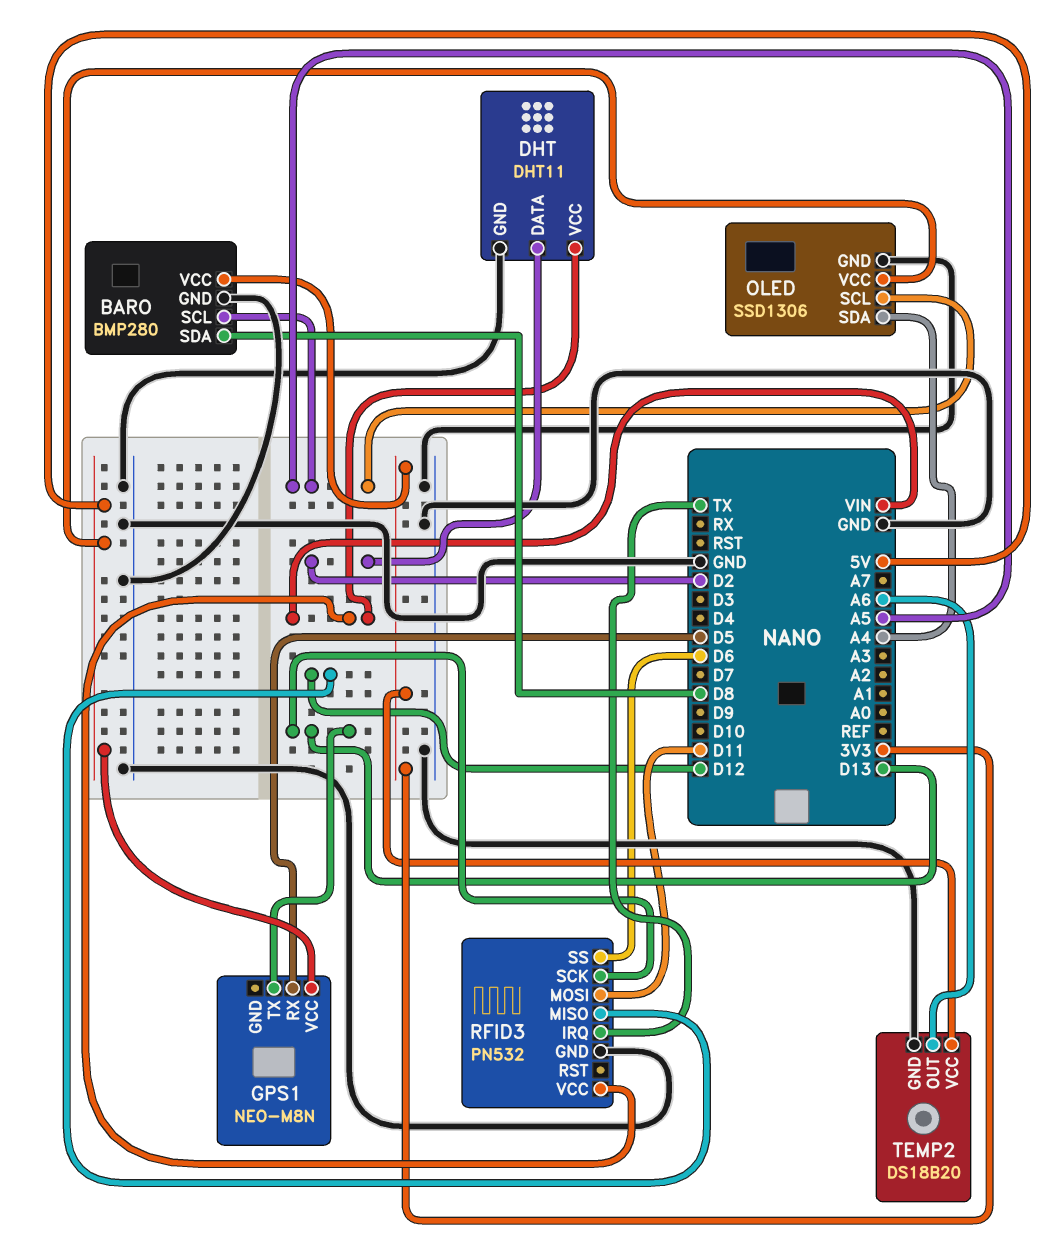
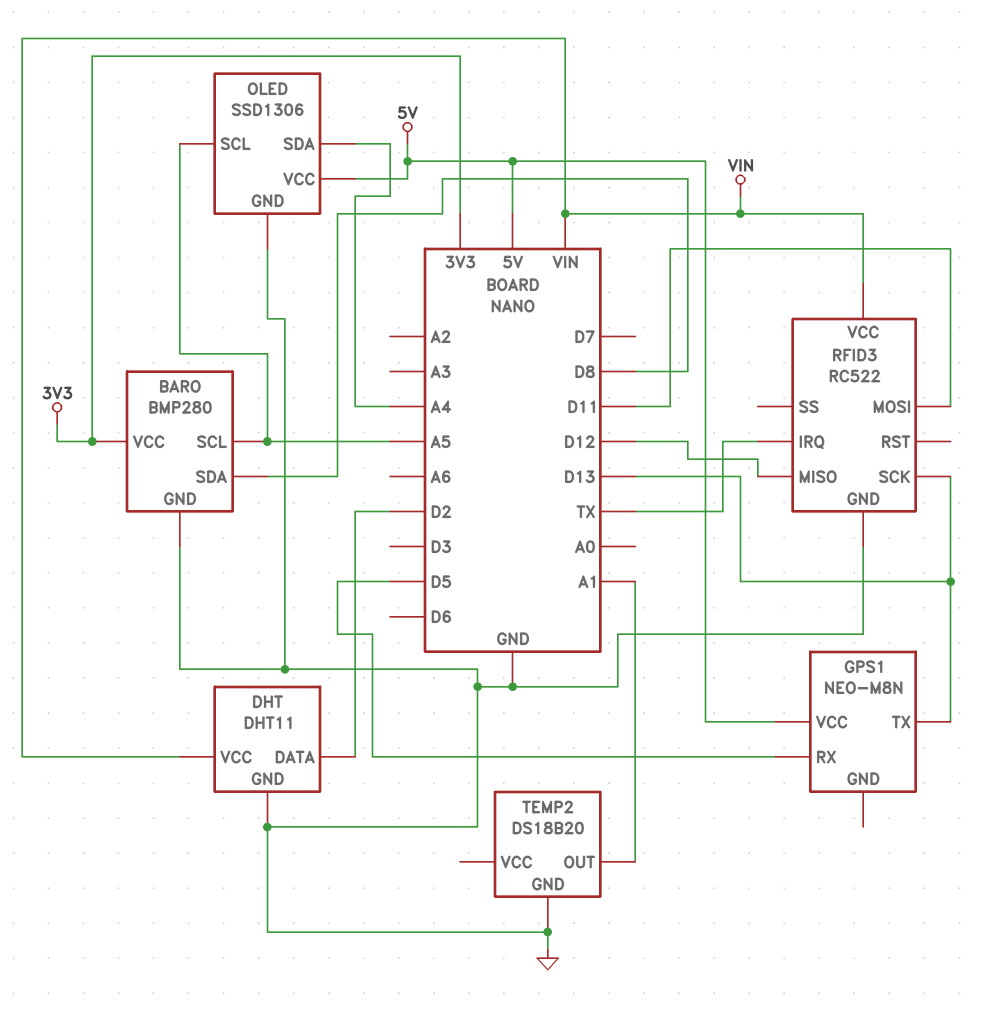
RFID3: PN532 -> RC522
RFID3 pin SS: D6 -> none
TEMP2 pin OUT: A6 -> A1
TEMP2 pin VCC: 3V3 -> none

